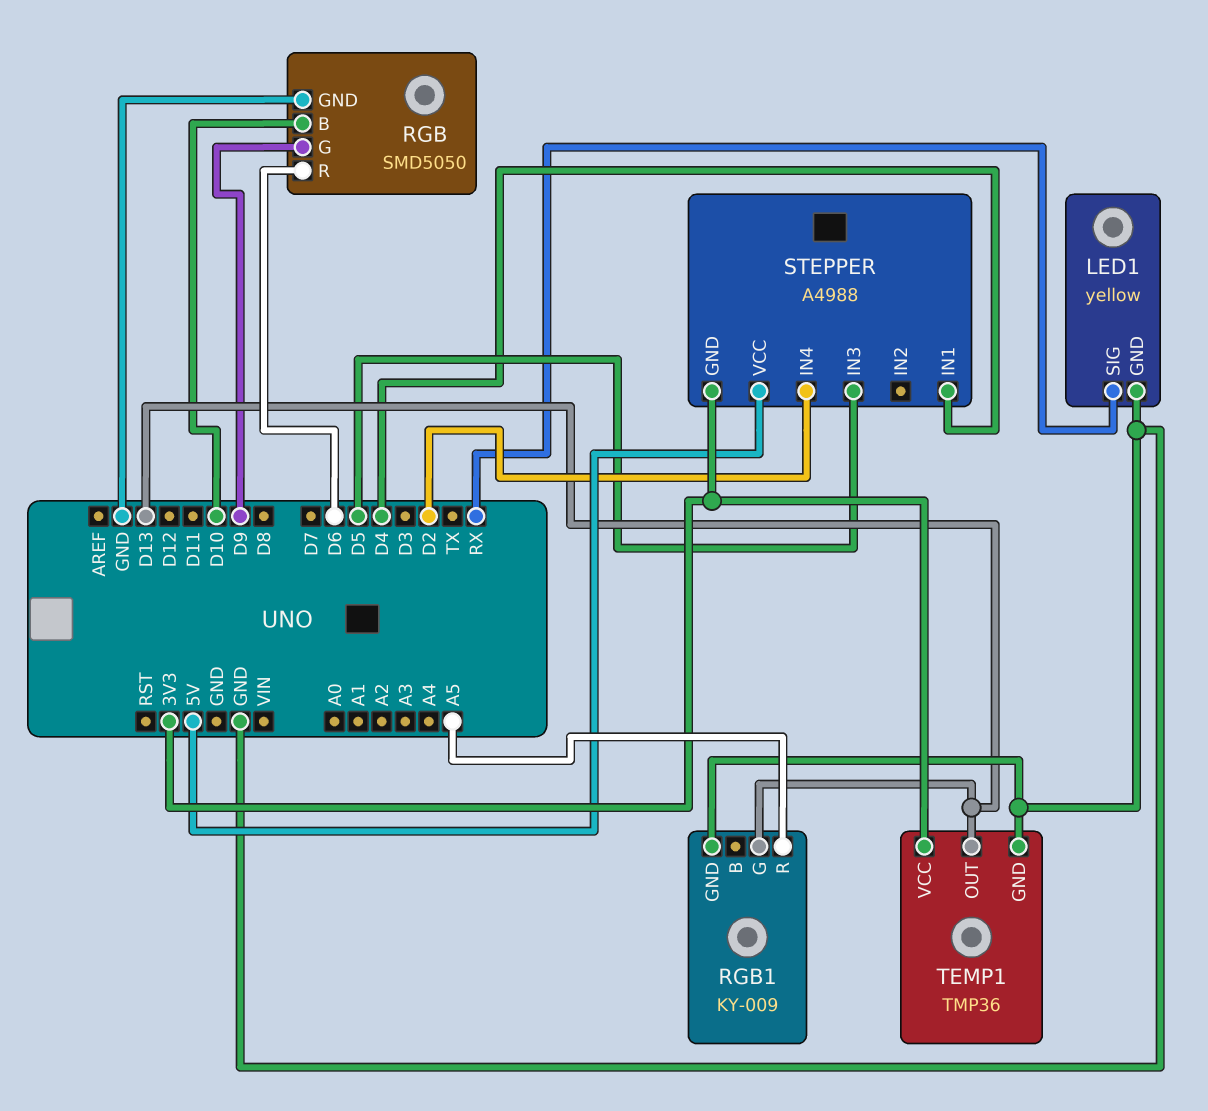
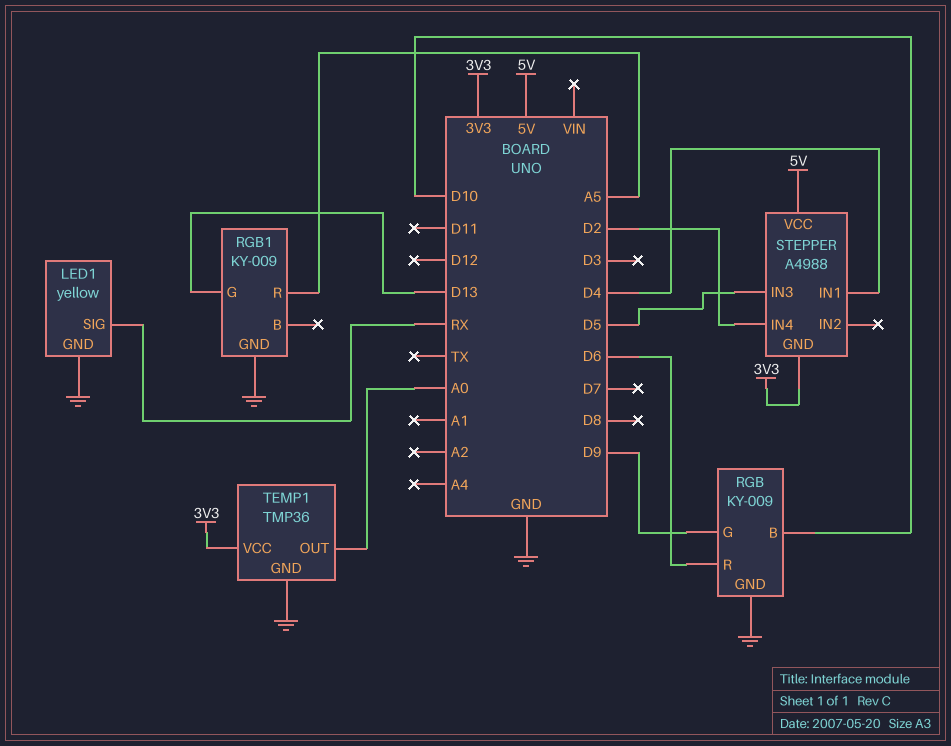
RGB: SMD5050 -> KY-009
TEMP1 pin OUT: D13 -> A0

